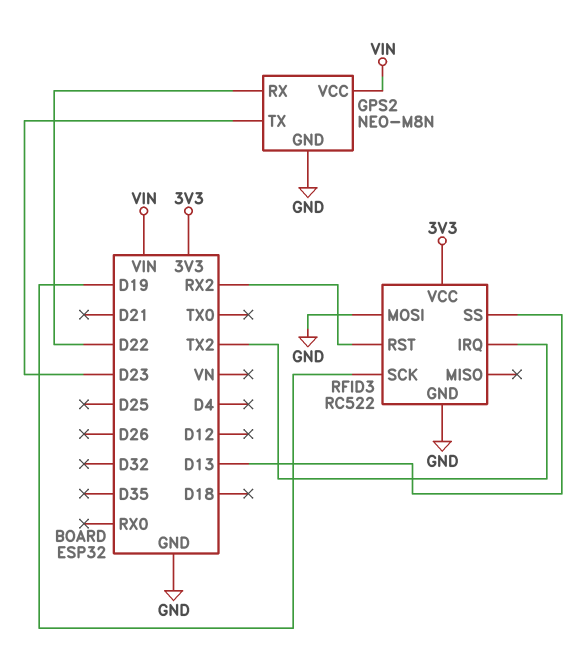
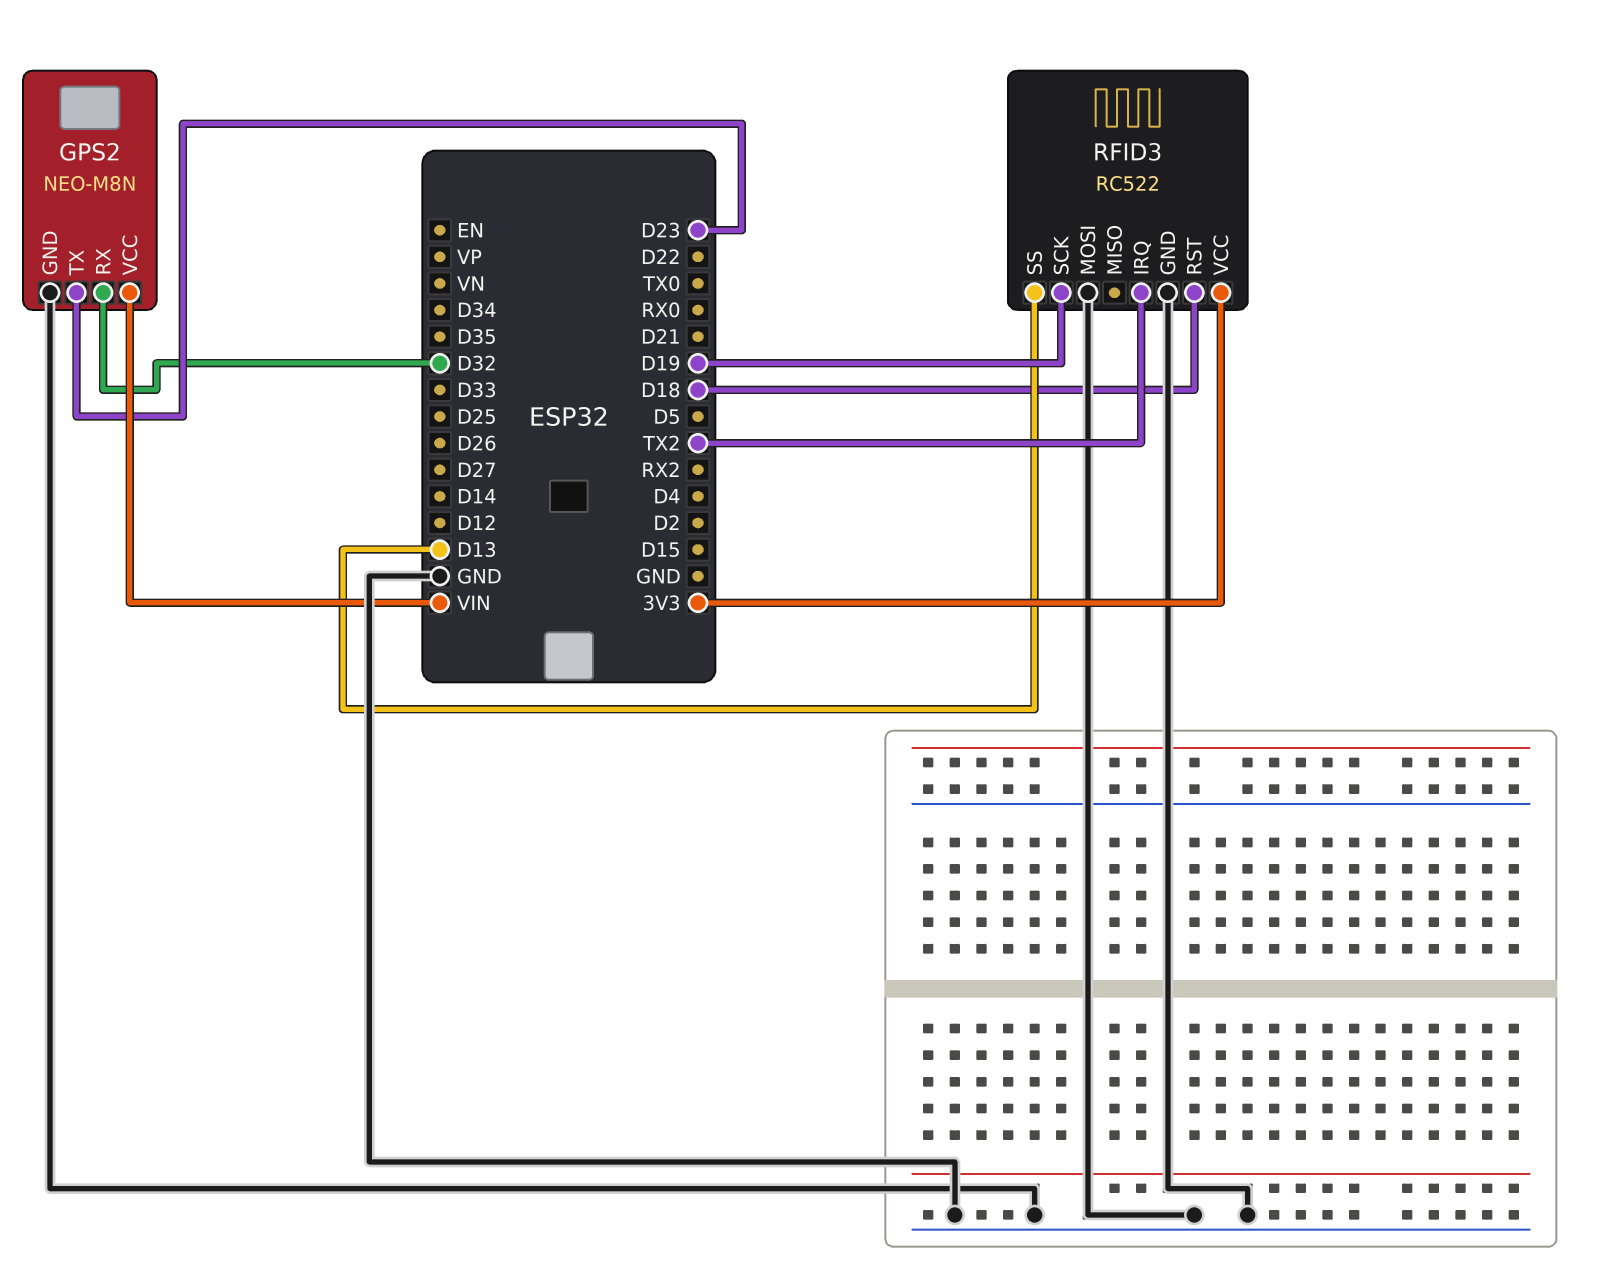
GPS2 pin RX: D22 -> D32
RFID3 pin RST: RX2 -> D18

